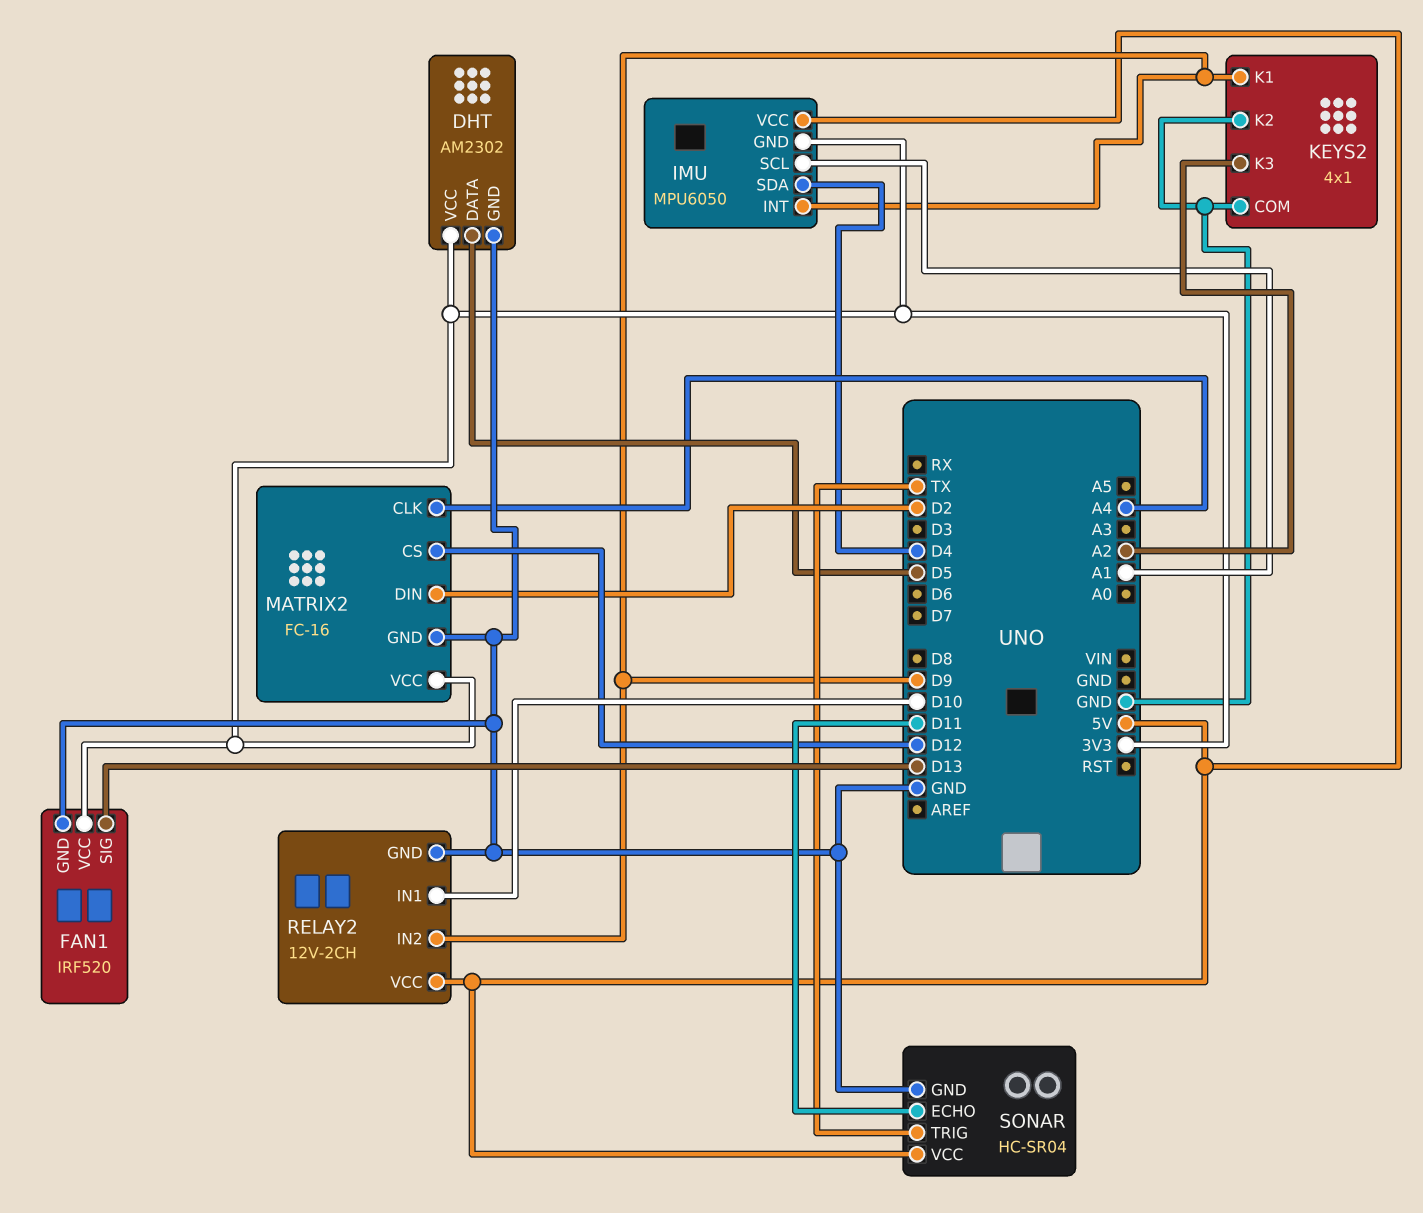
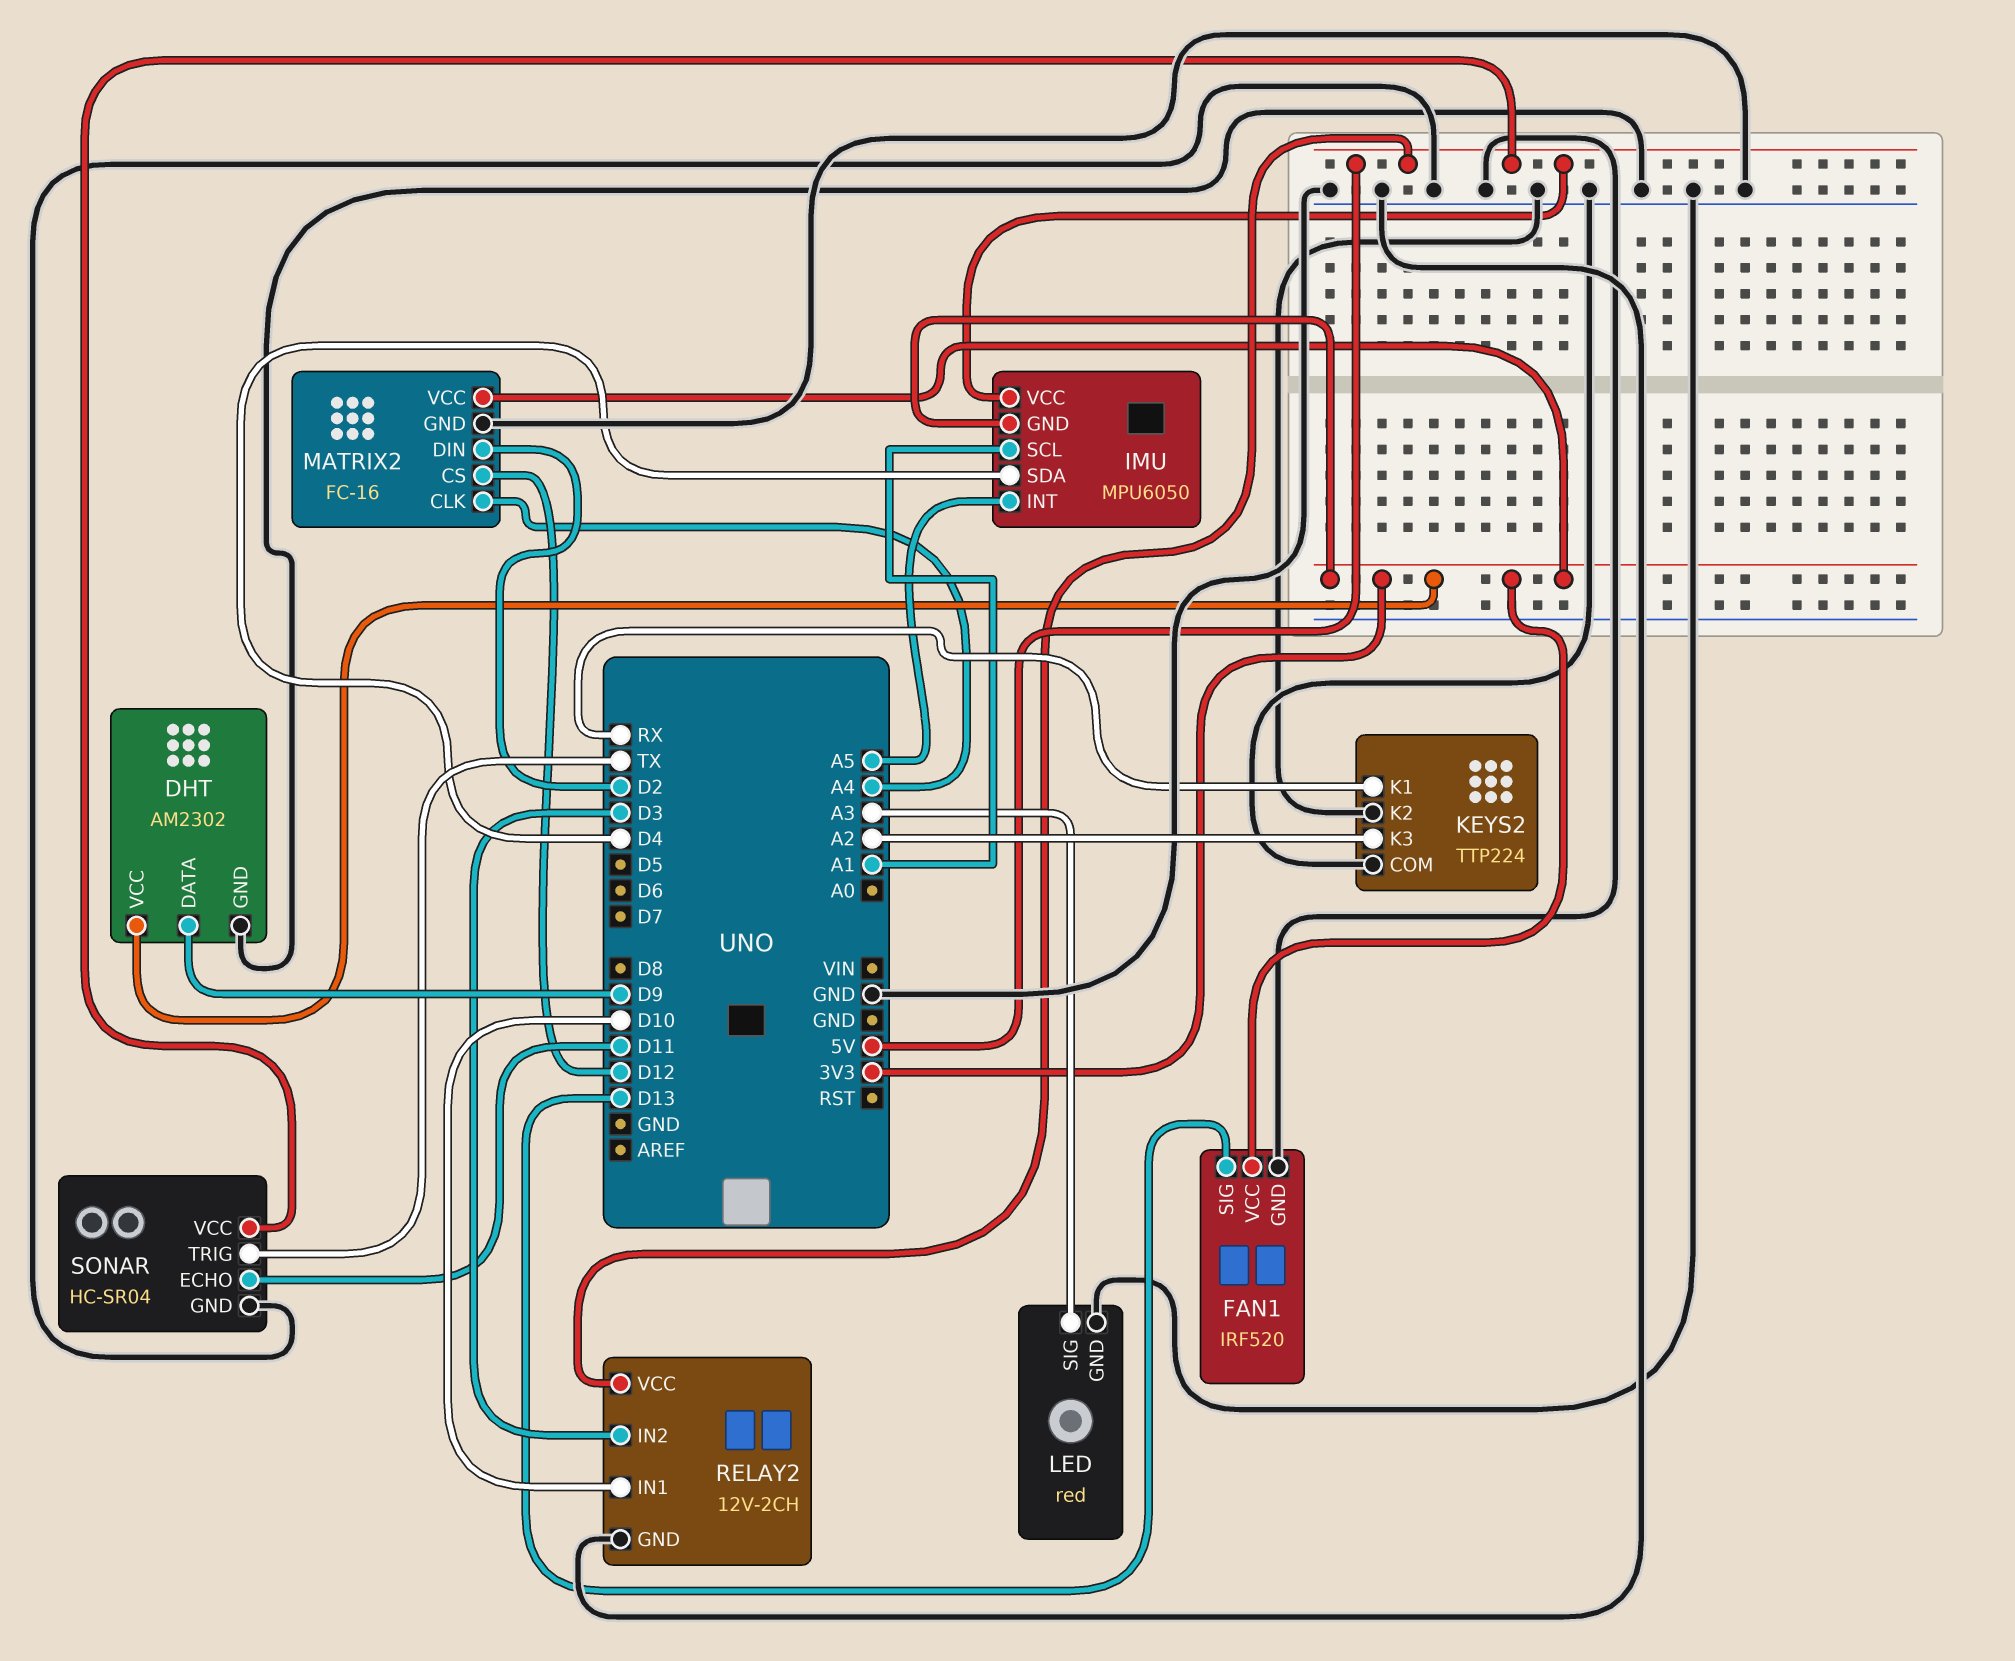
DHT pin DATA: D5 -> D9
IMU pin INT: D9 -> A5
KEYS2: 4x1 -> TTP224
KEYS2 pin K1: D9 -> RX
LED: none -> red
LED pin GND: none -> GND
LED pin SIG: none -> A3
RELAY2 pin IN2: D9 -> D3

